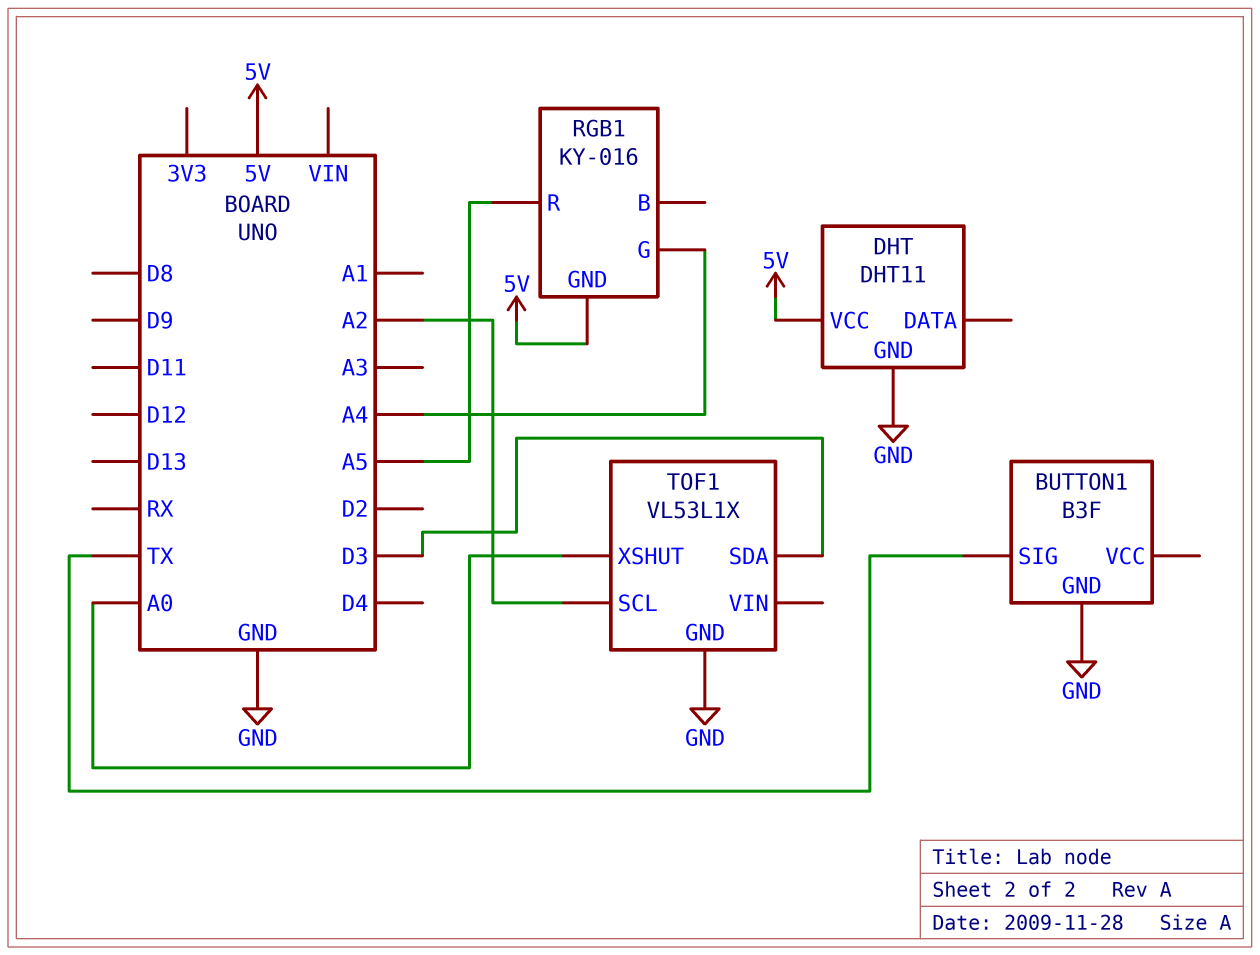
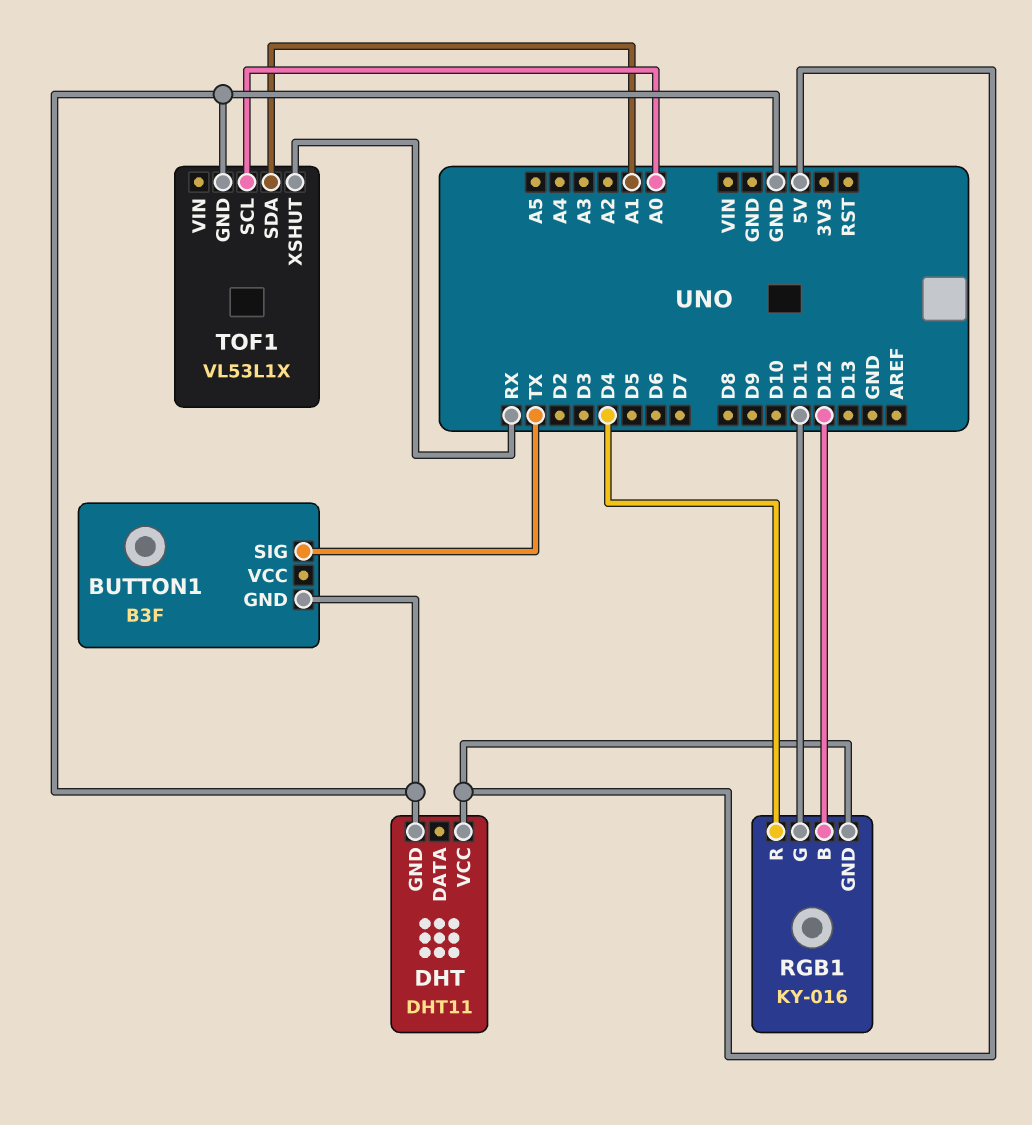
RGB1 pin B: none -> D12
RGB1 pin G: A4 -> D11
RGB1 pin R: A5 -> D4
TOF1 pin SCL: A2 -> A0
TOF1 pin SDA: D3 -> A1
TOF1 pin XSHUT: A0 -> RX

